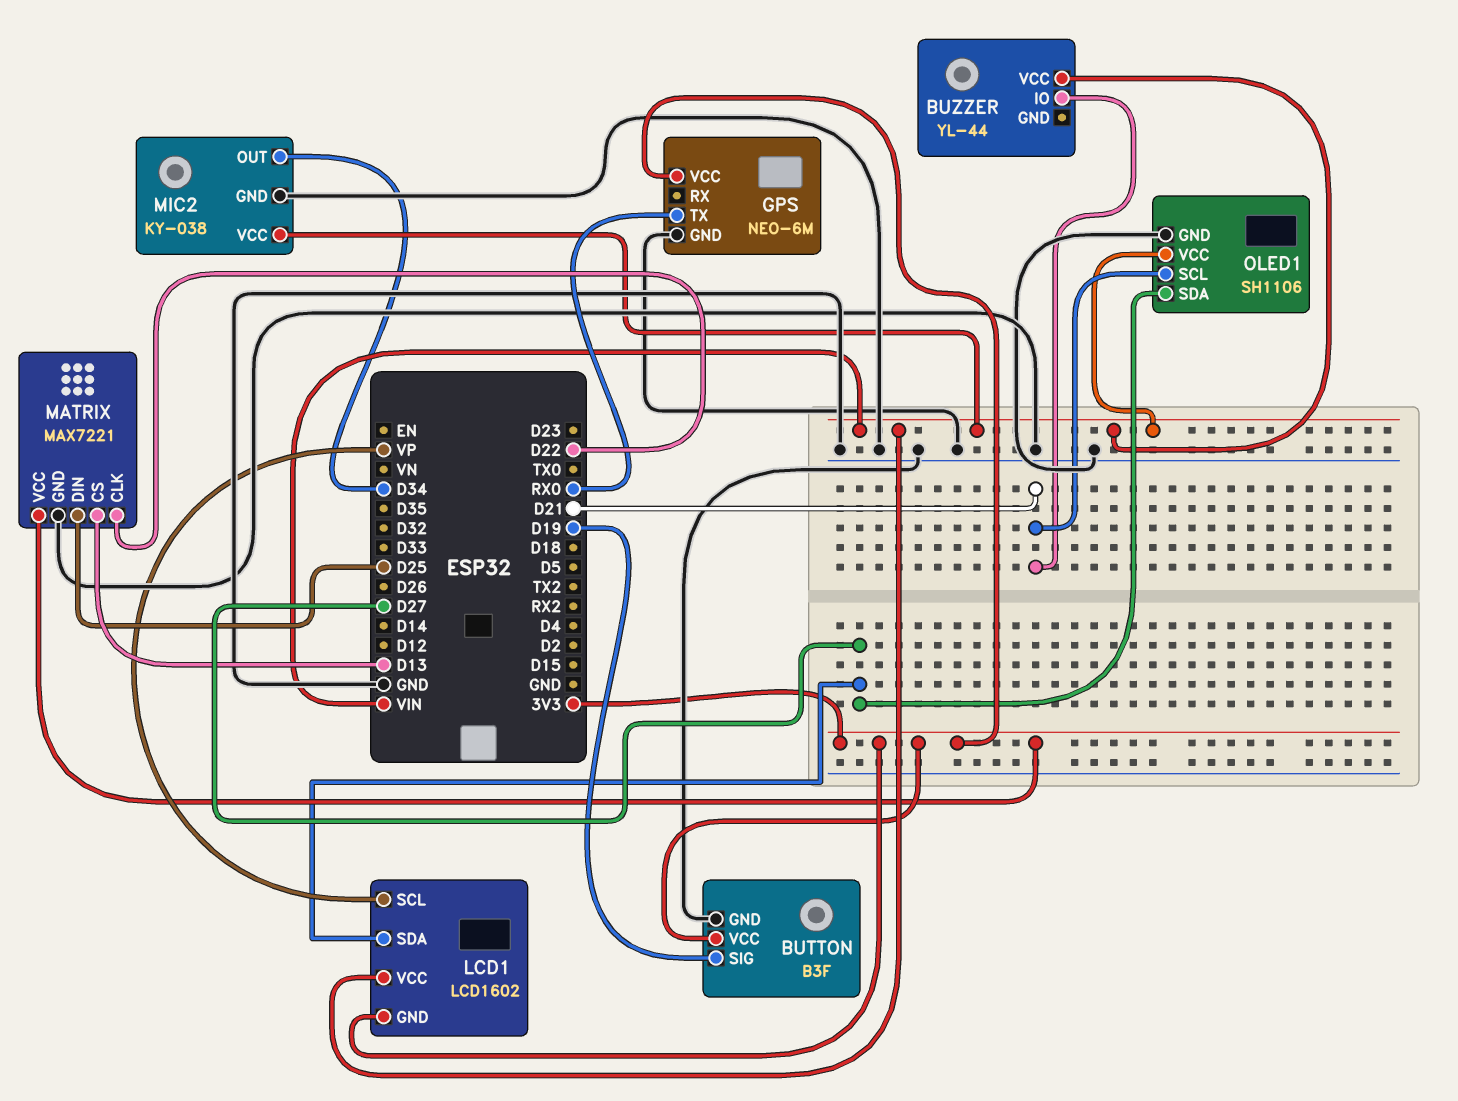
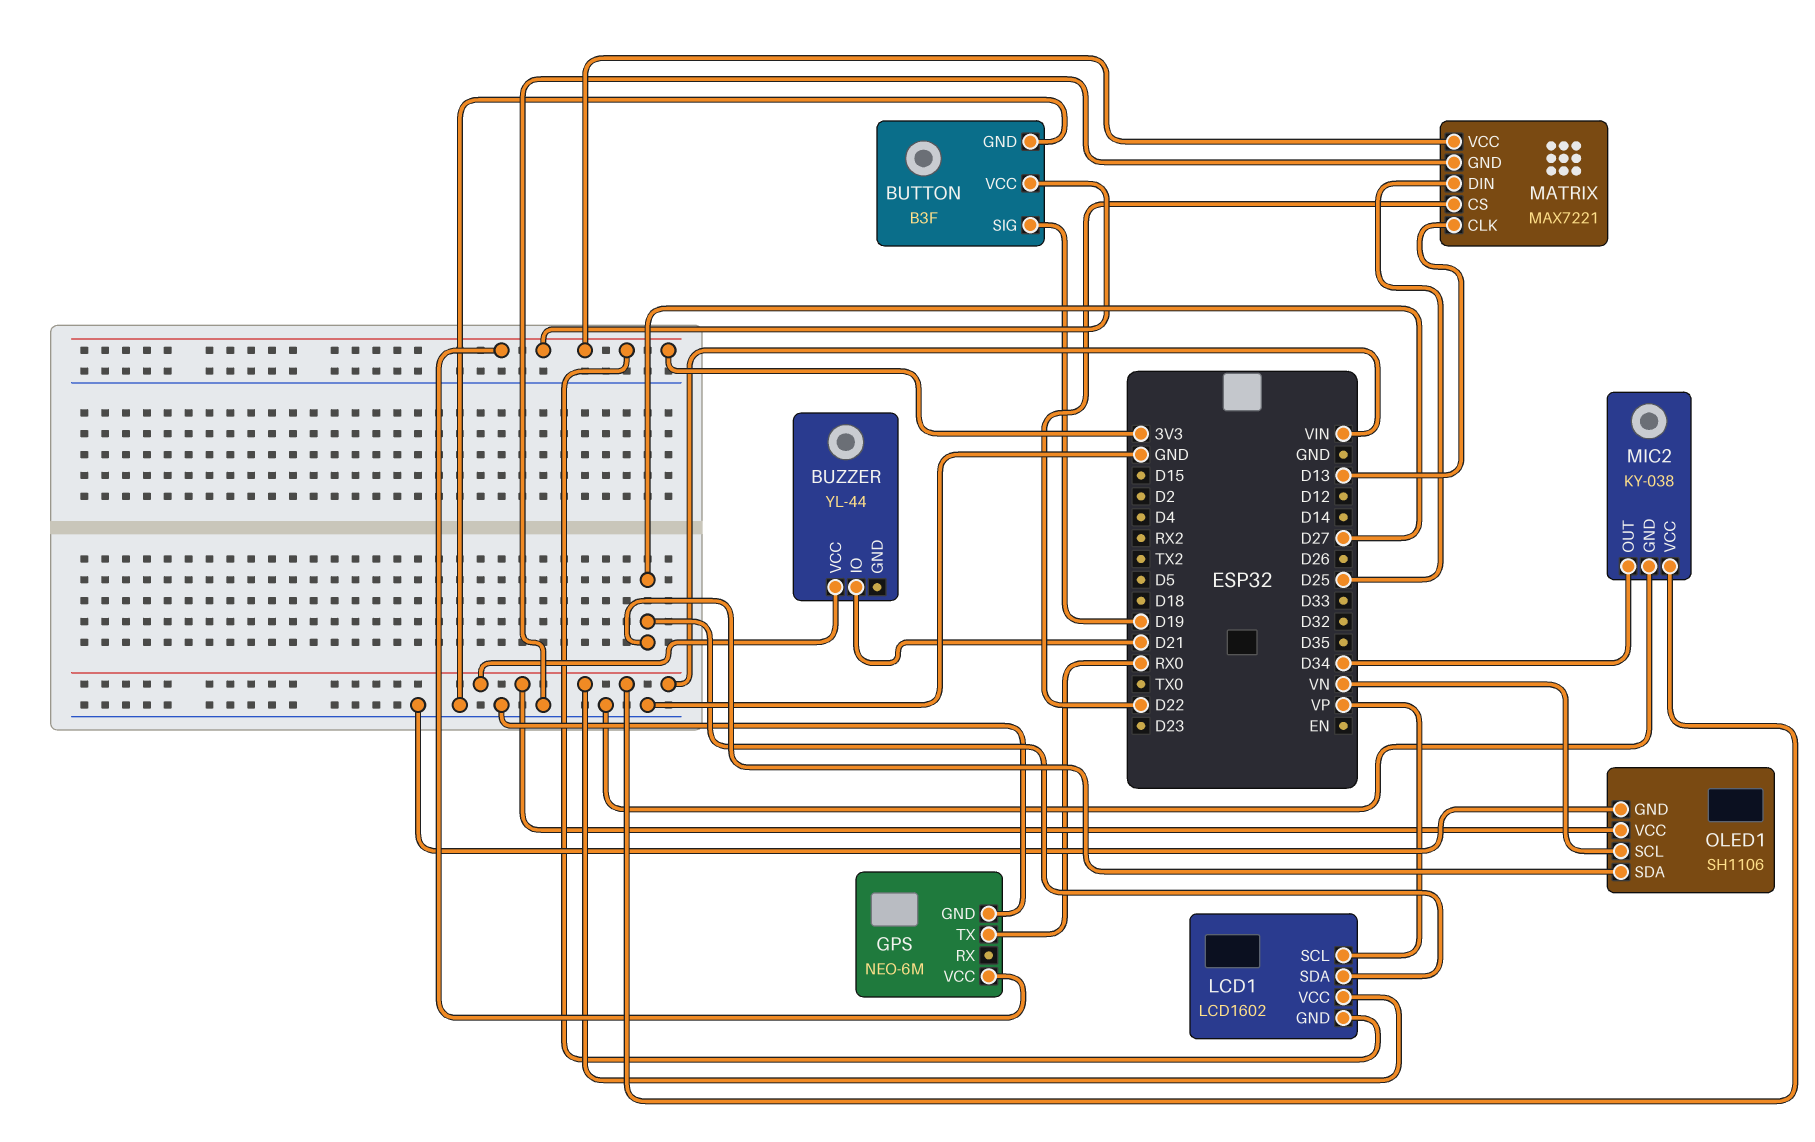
MATRIX pin CLK: D22 -> D13
MATRIX pin CS: D13 -> D22
OLED1 pin SCL: D21 -> VN

